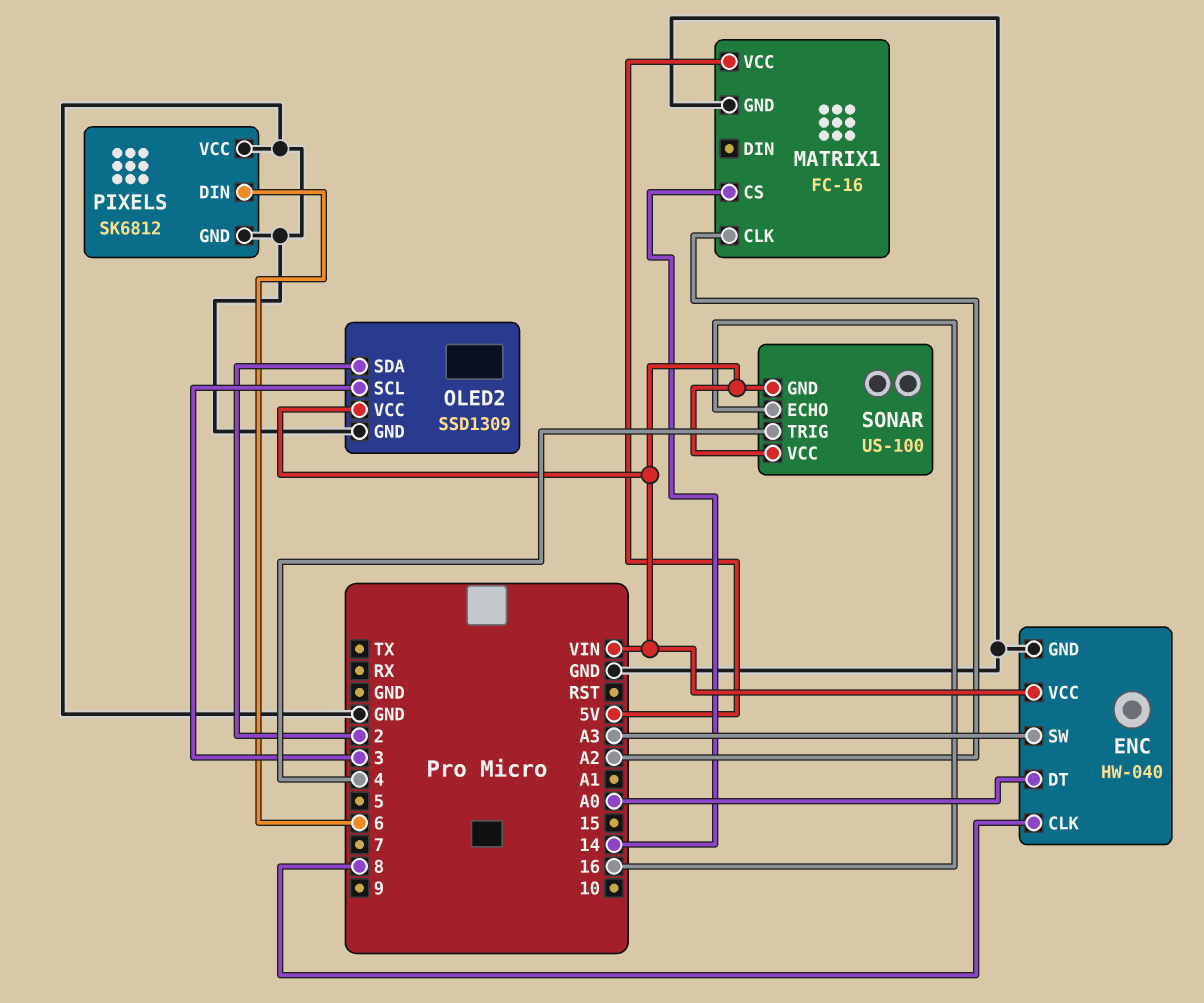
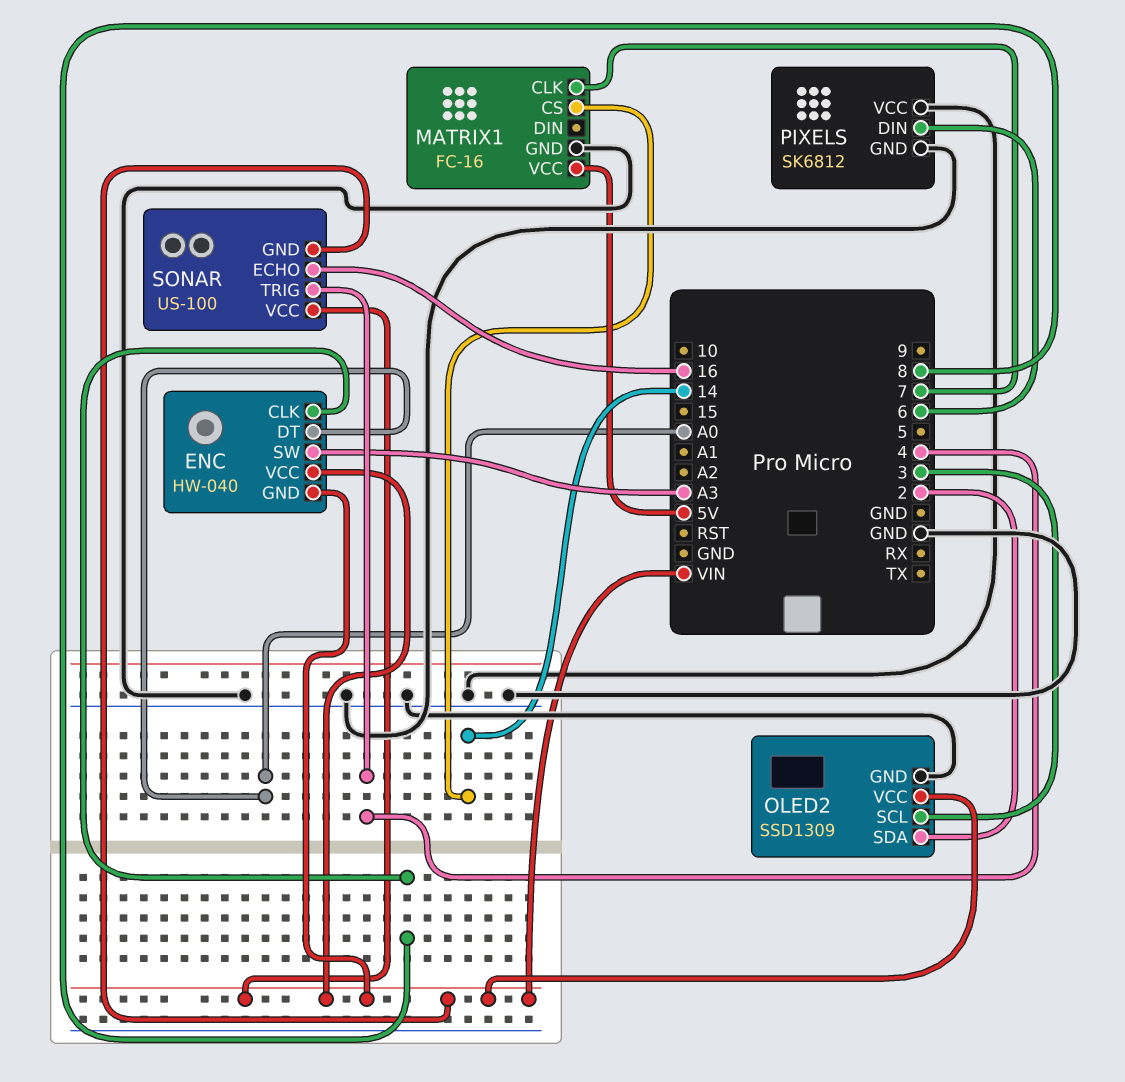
ENC pin GND: GND -> VIN
MATRIX1 pin CLK: A2 -> 7

